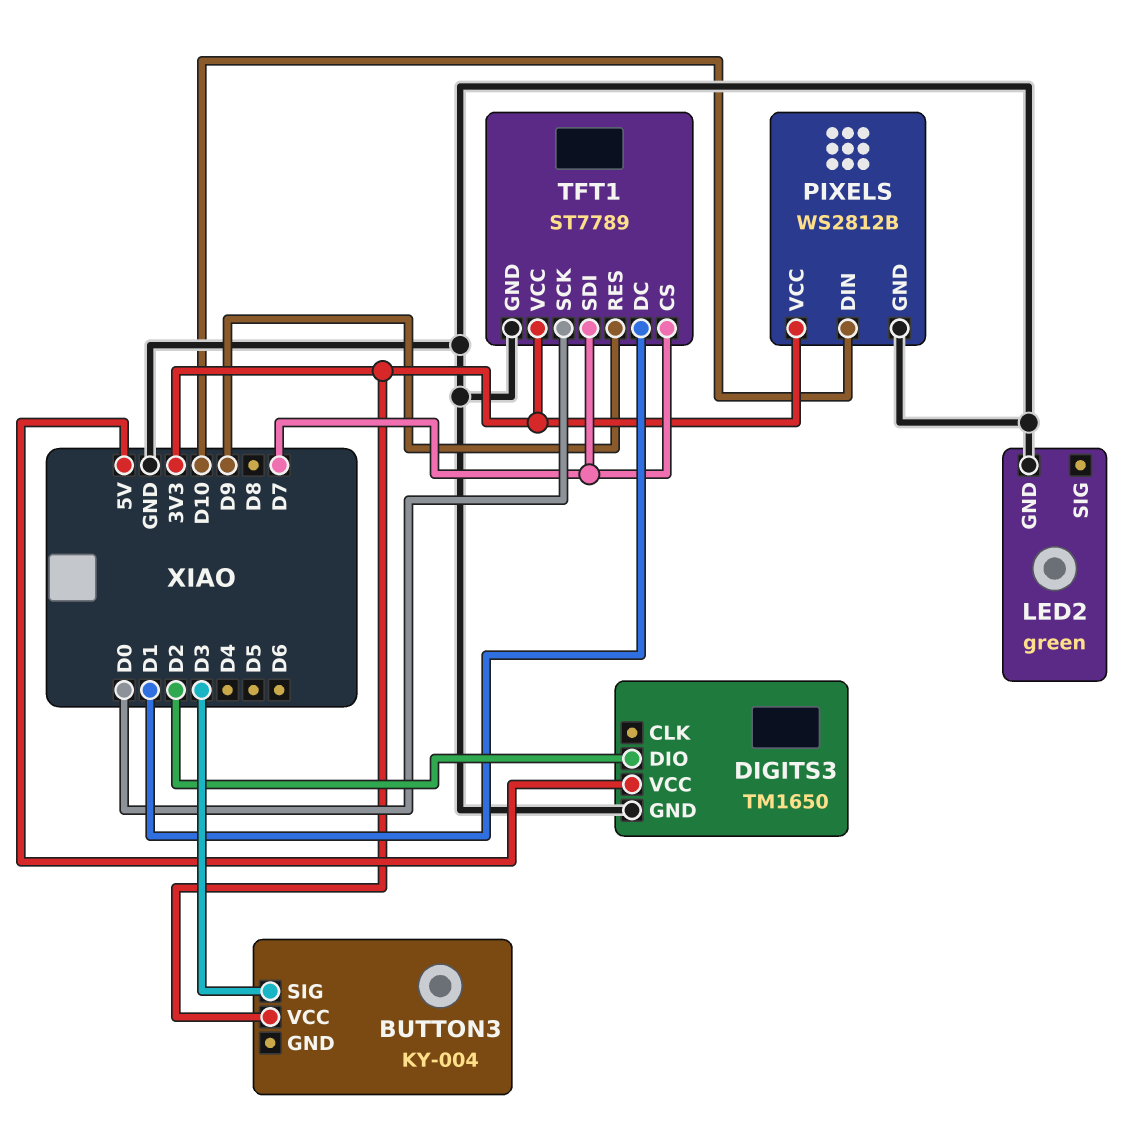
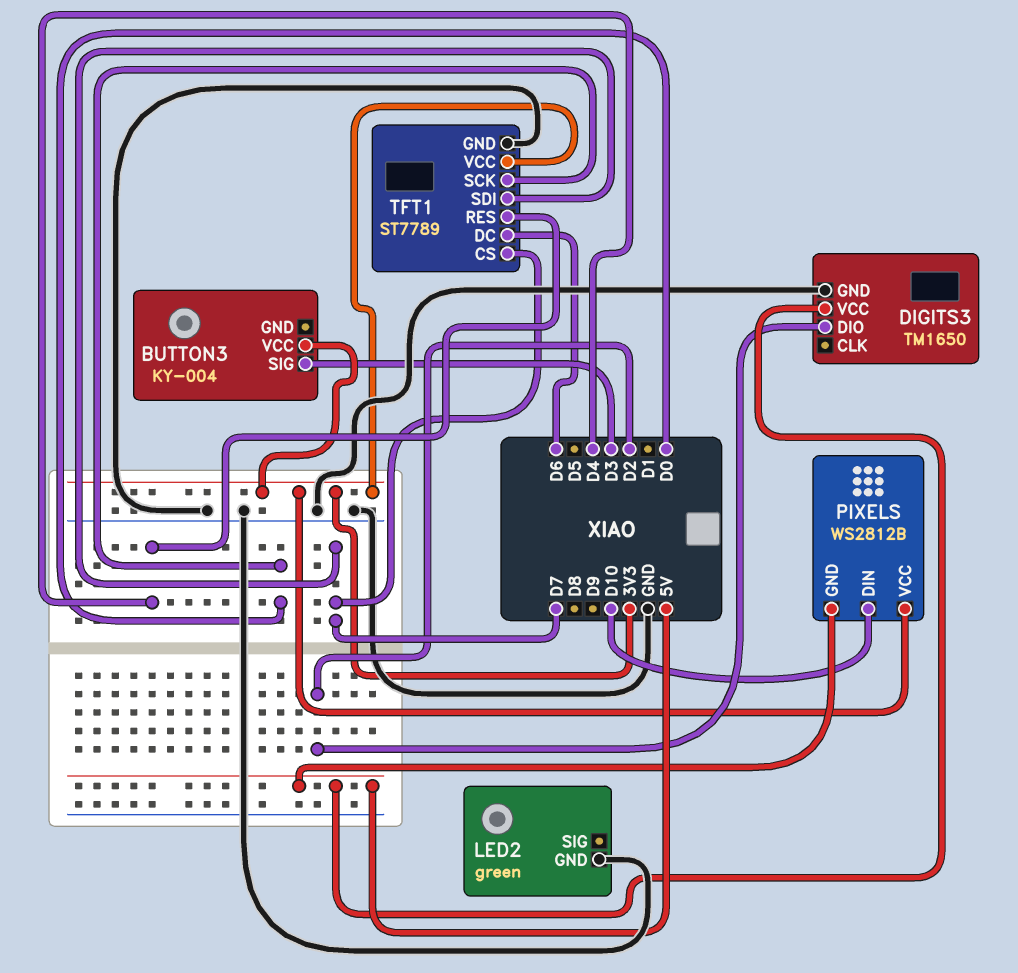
PIXELS pin GND: GND -> 5V
TFT1 pin DC: D1 -> D6
TFT1 pin RES: D9 -> D4

